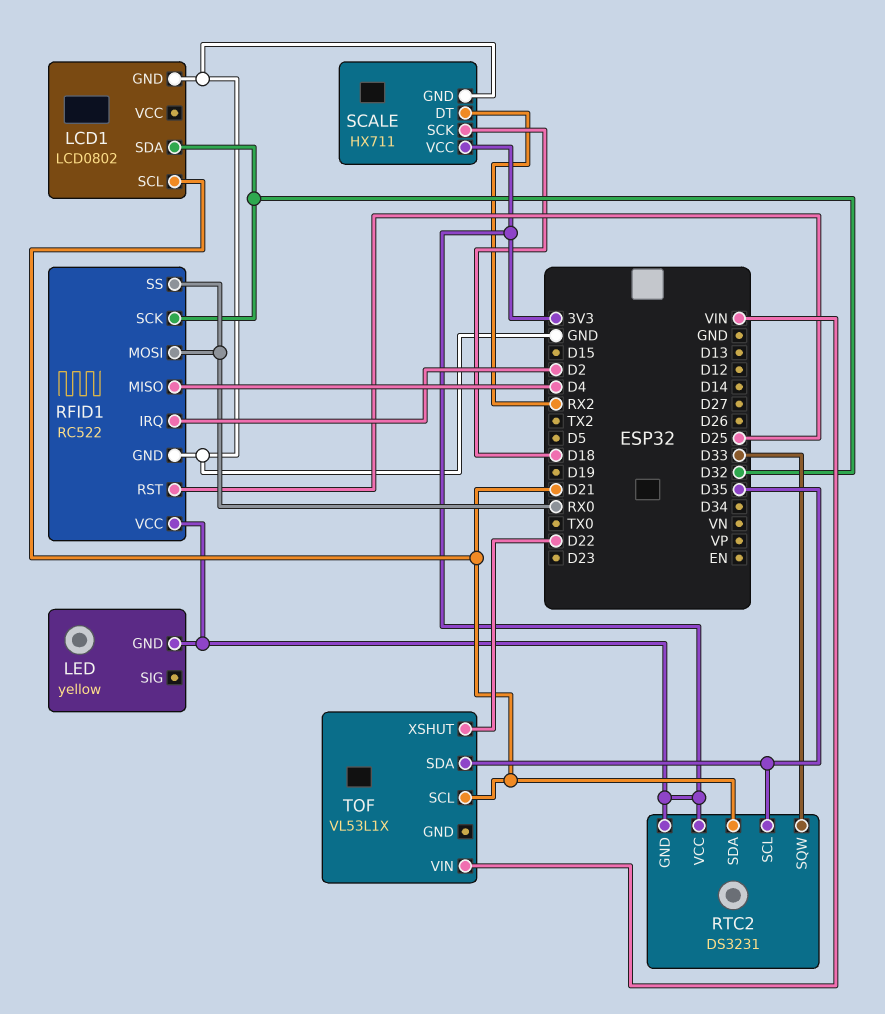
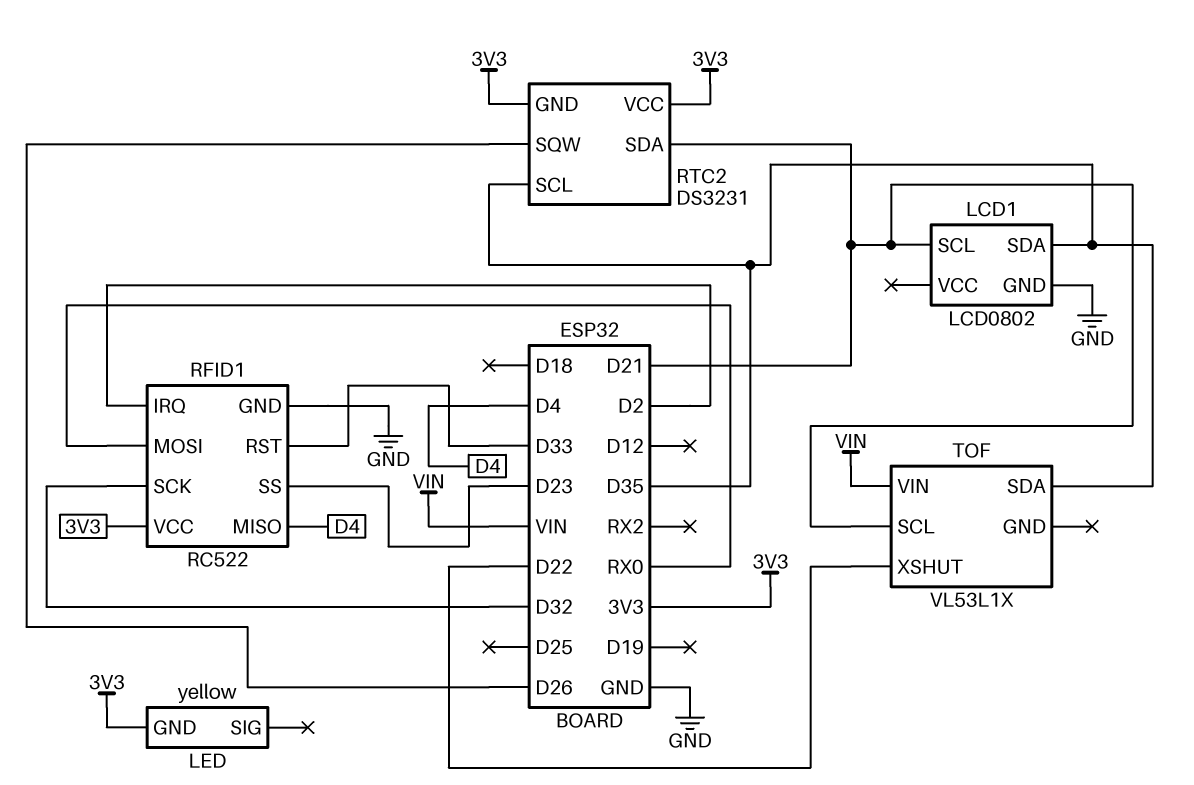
LCD1 pin SDA: D32 -> D35
RFID1 pin RST: D25 -> D33
RFID1 pin SS: RX0 -> D23
RTC2 pin SQW: D33 -> D26
SCALE: HX711 -> none
SCALE pin DT: RX2 -> none
SCALE pin GND: GND -> none
SCALE pin SCK: D18 -> none
SCALE pin VCC: 3V3 -> none

